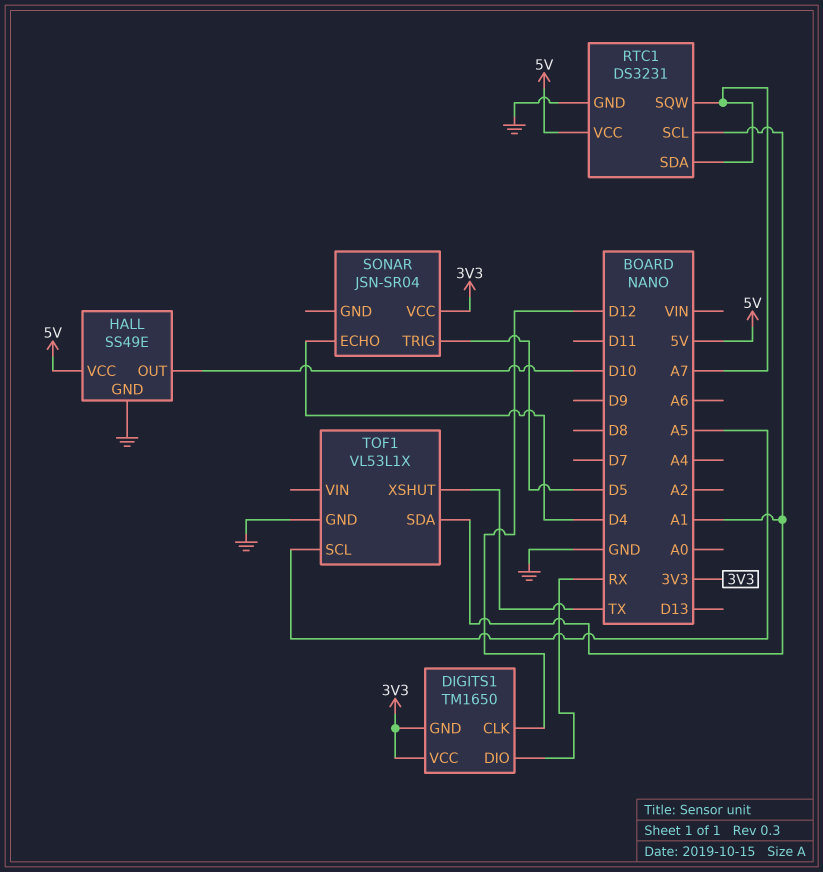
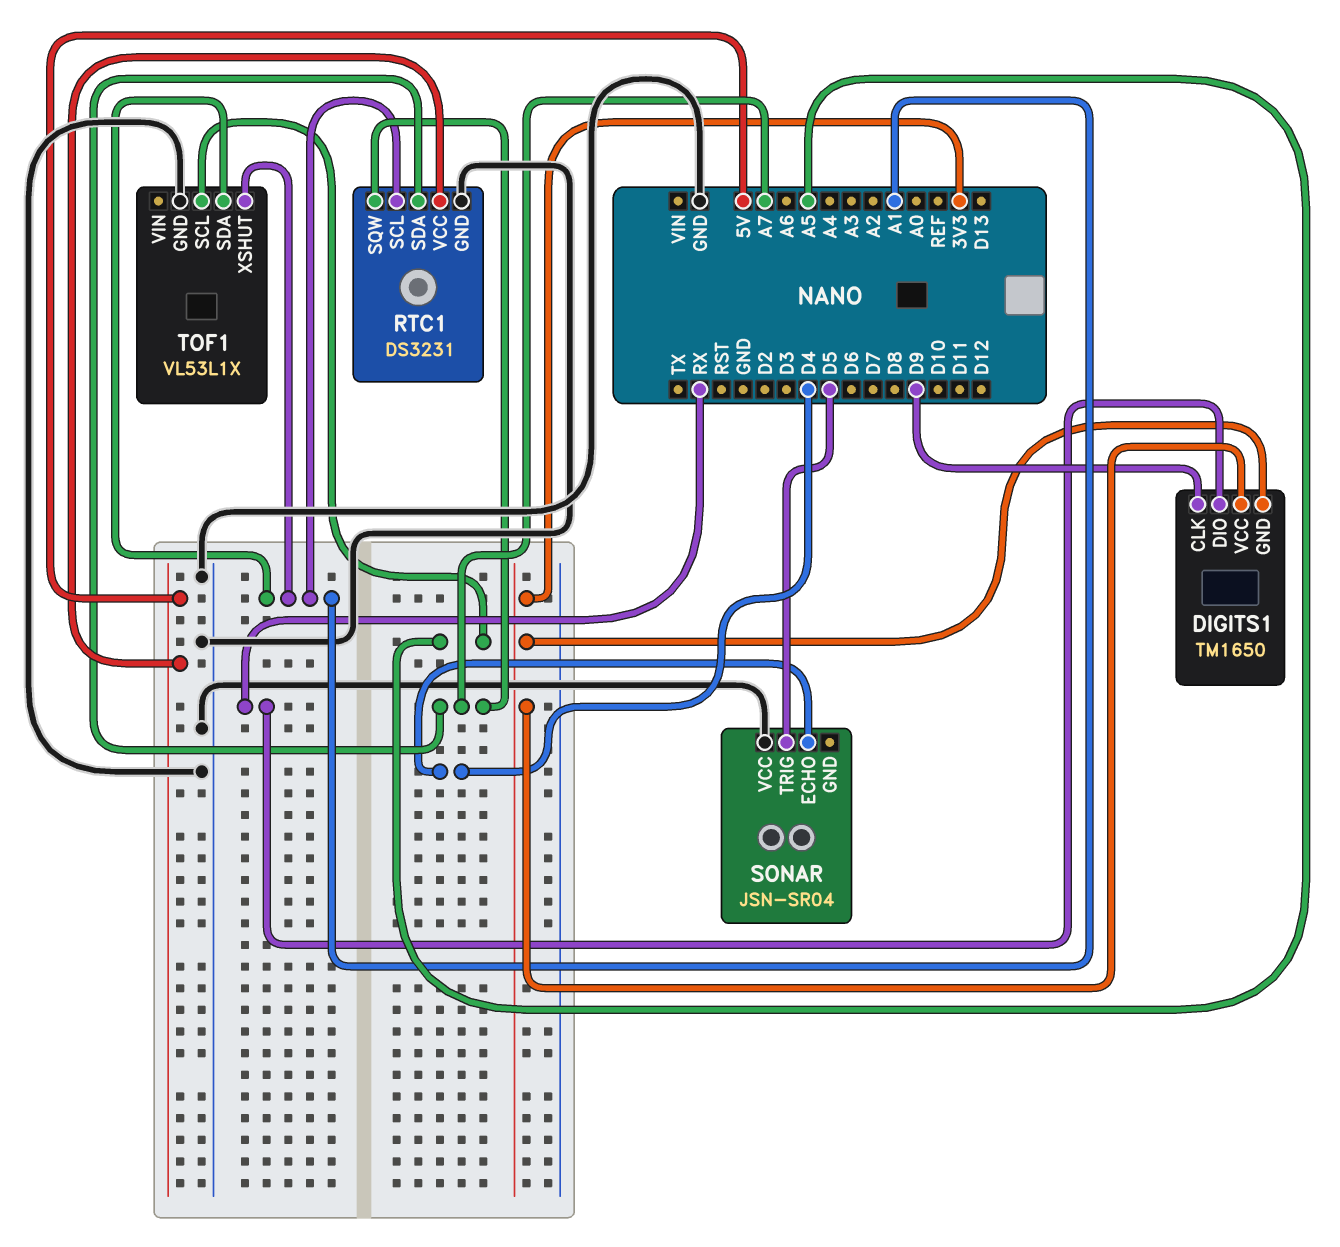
DIGITS1 pin CLK: D12 -> D9
HALL: SS49E -> none
HALL pin GND: GND -> none
HALL pin OUT: D10 -> none
HALL pin VCC: 5V -> none
SONAR pin VCC: 3V3 -> GND
TOF1 pin XSHUT: TX -> A1

